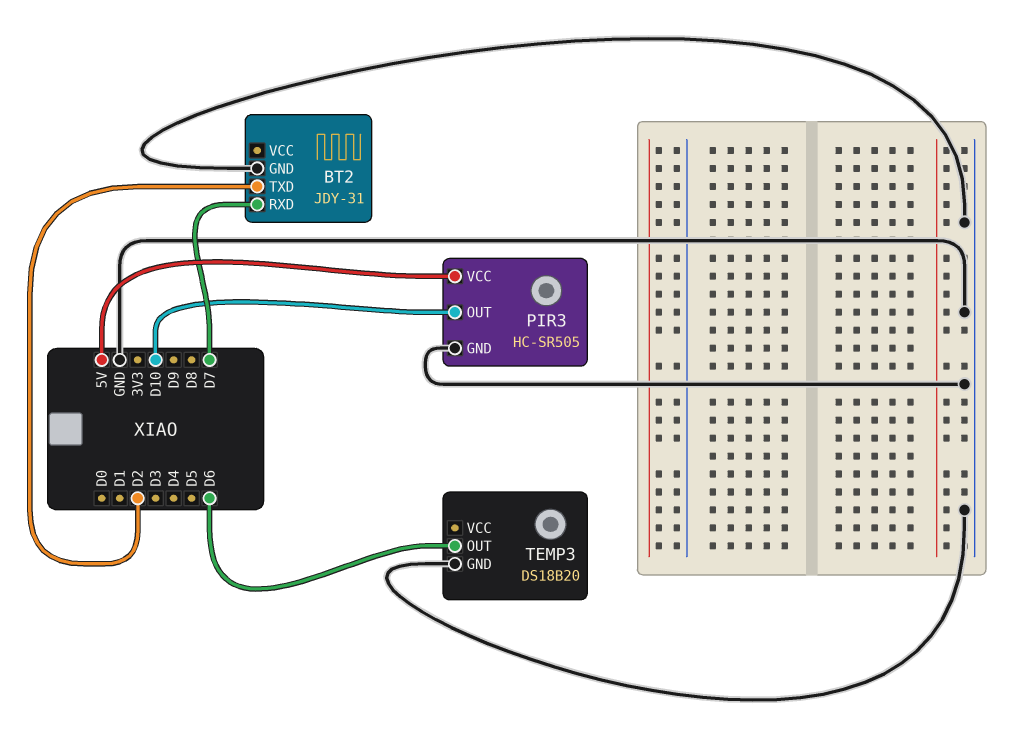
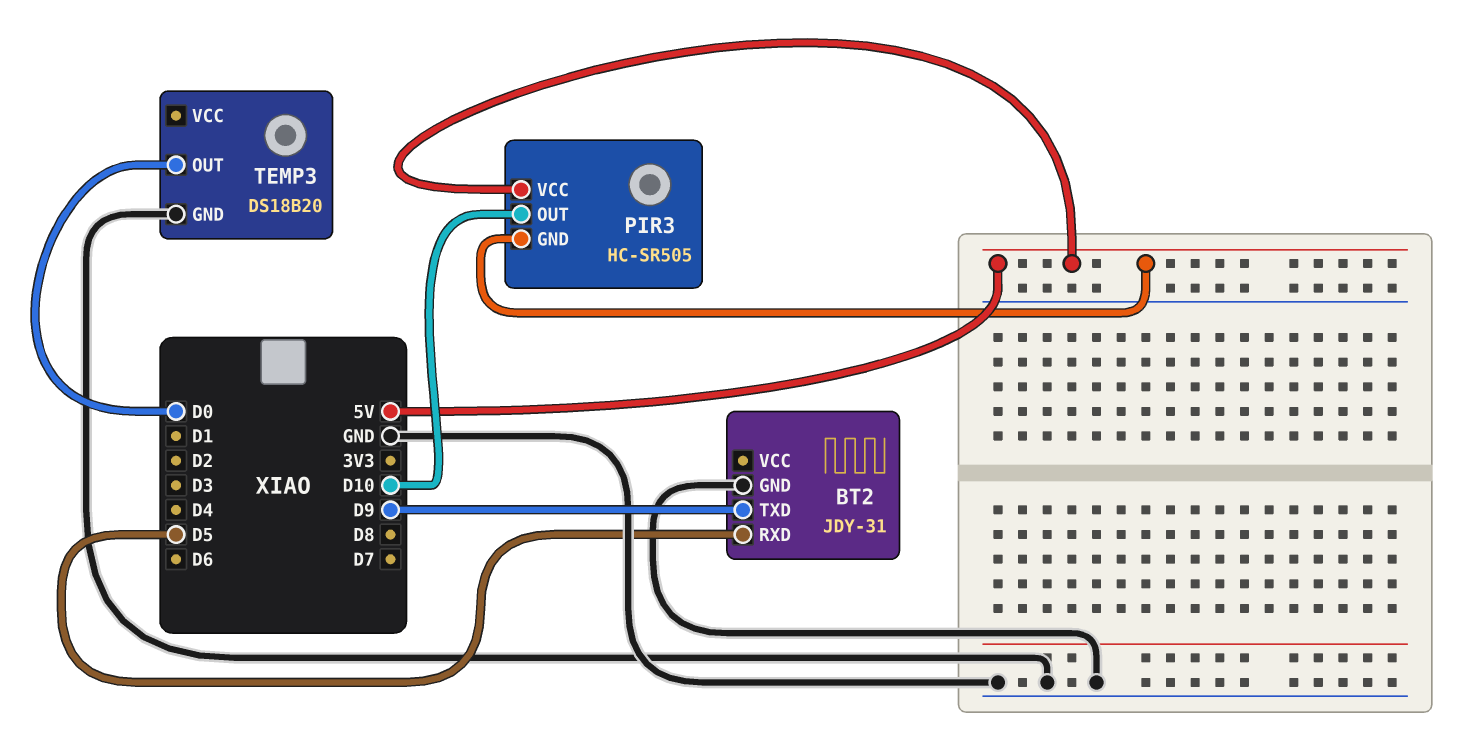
BT2 pin RXD: D7 -> D5
BT2 pin TXD: D2 -> D9
PIR3 pin GND: GND -> 5V
TEMP3 pin OUT: D6 -> D0

